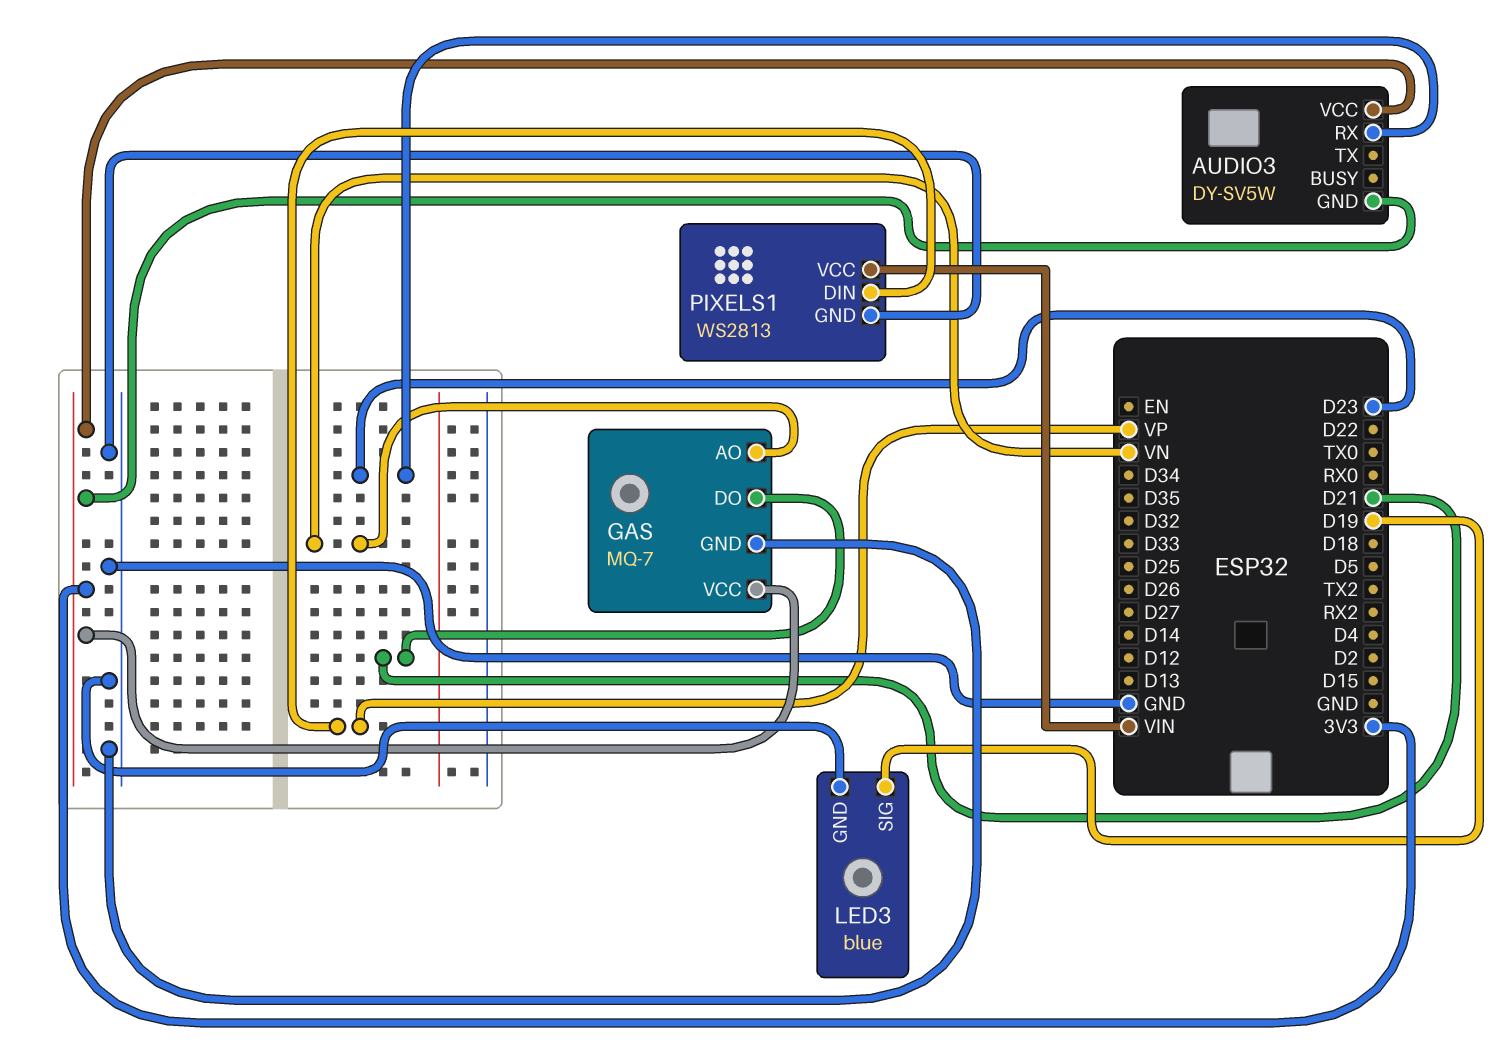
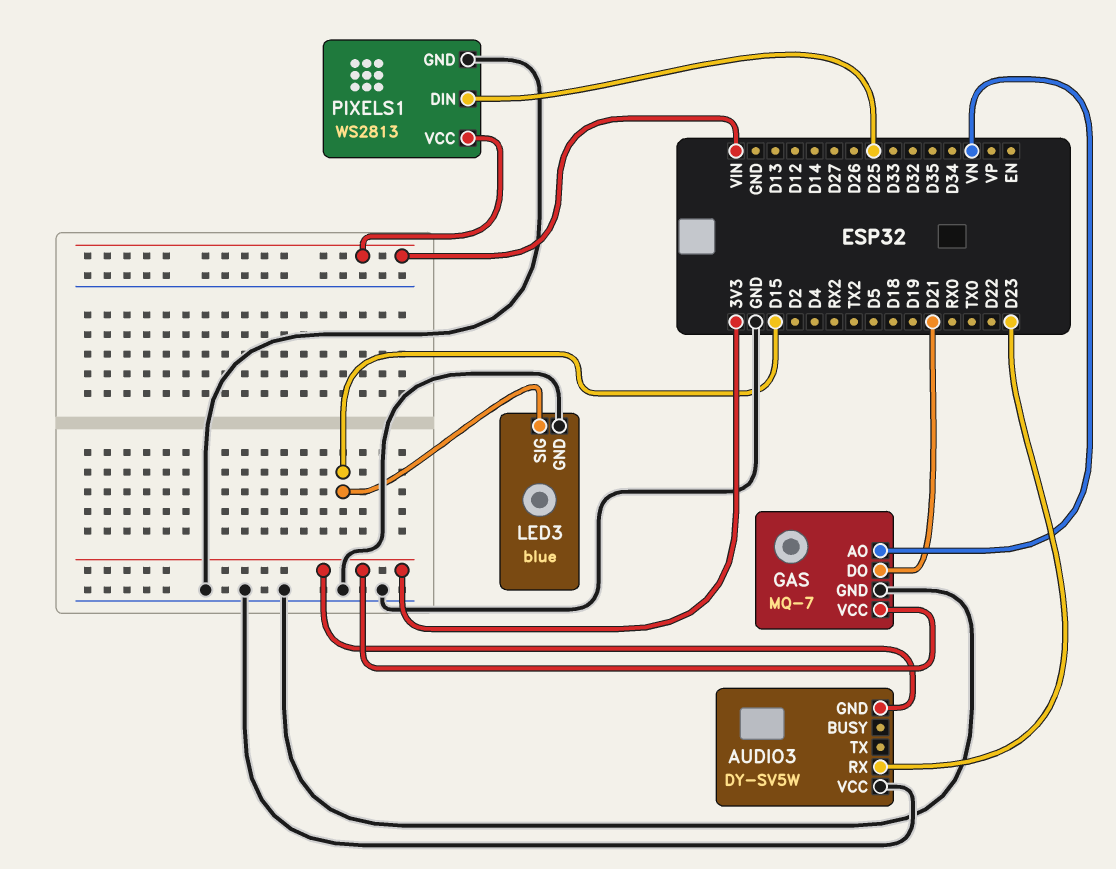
AUDIO3 pin VCC: 3V3 -> GND
LED3 pin SIG: D19 -> D15
PIXELS1 pin DIN: VP -> D25

